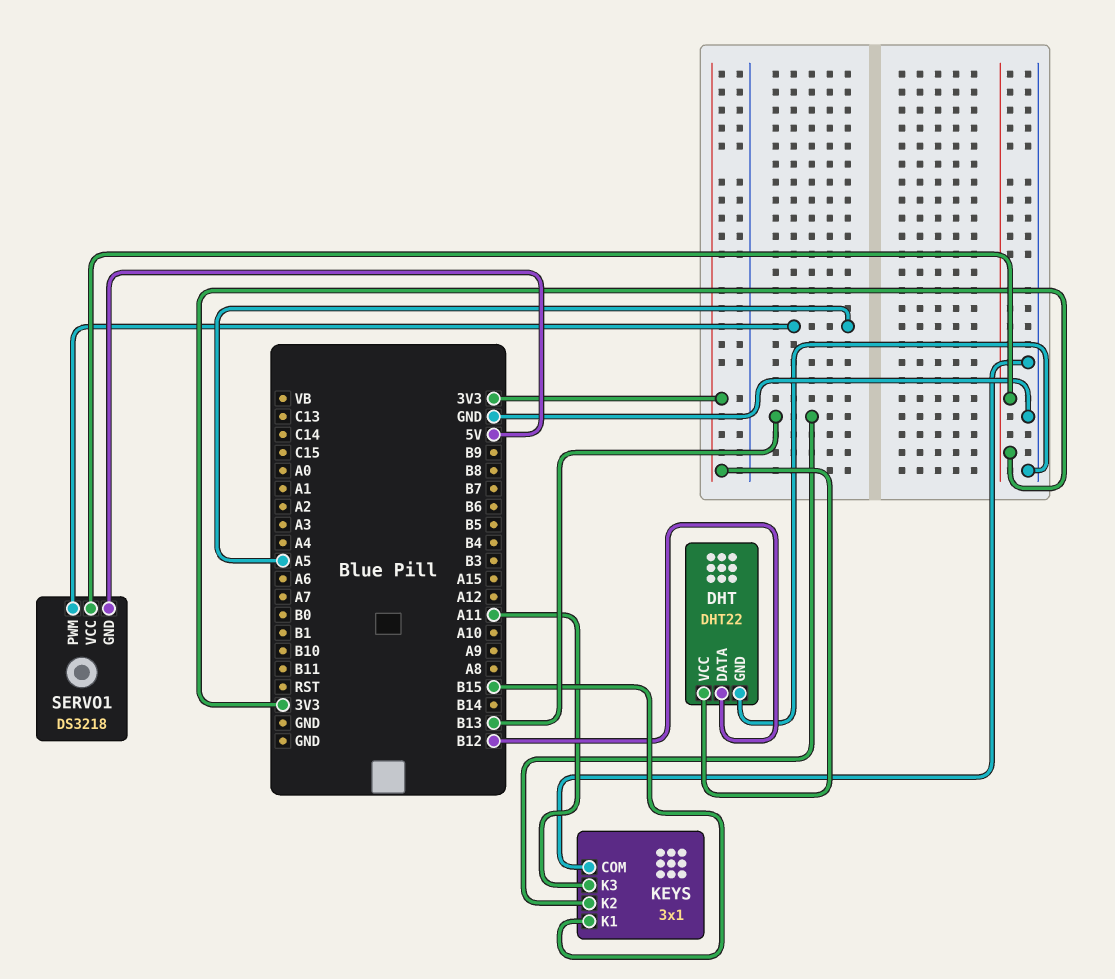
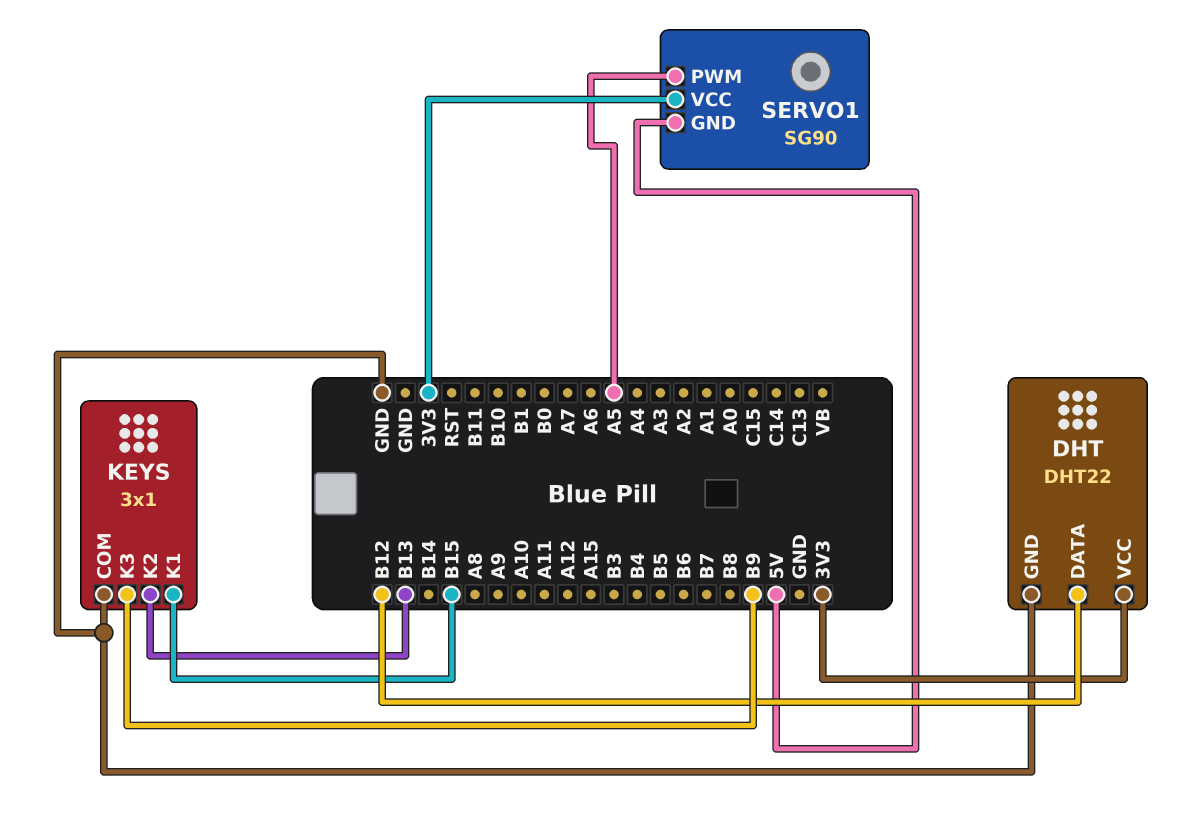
KEYS pin K3: A11 -> B9
SERVO1: DS3218 -> SG90

